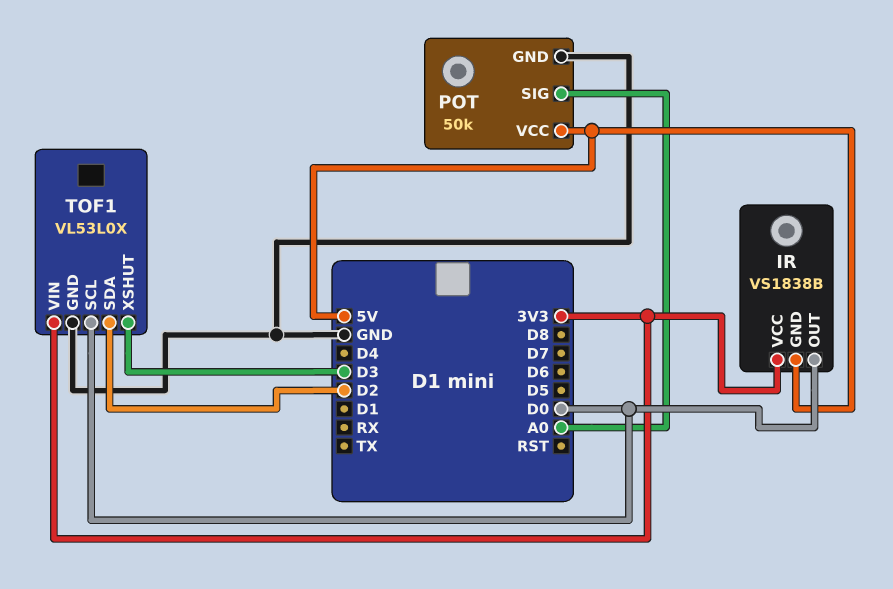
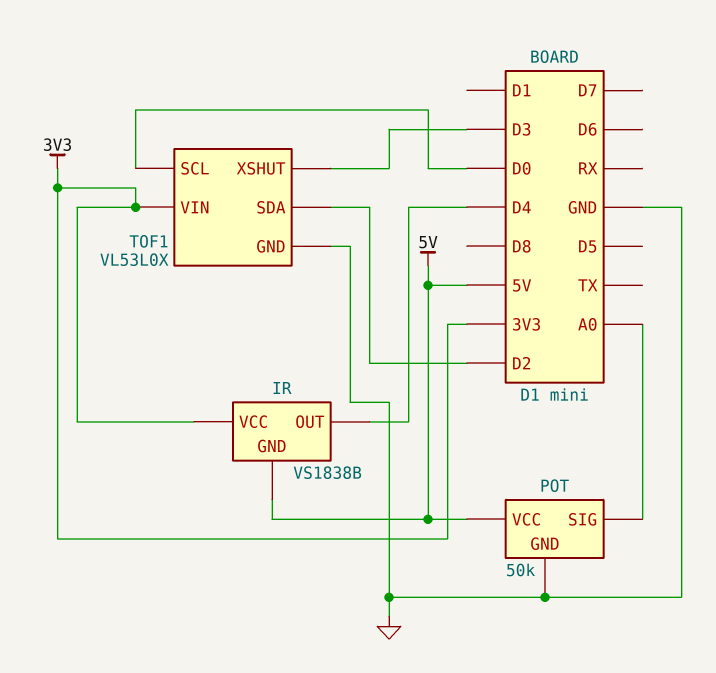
IR pin OUT: D0 -> D4

